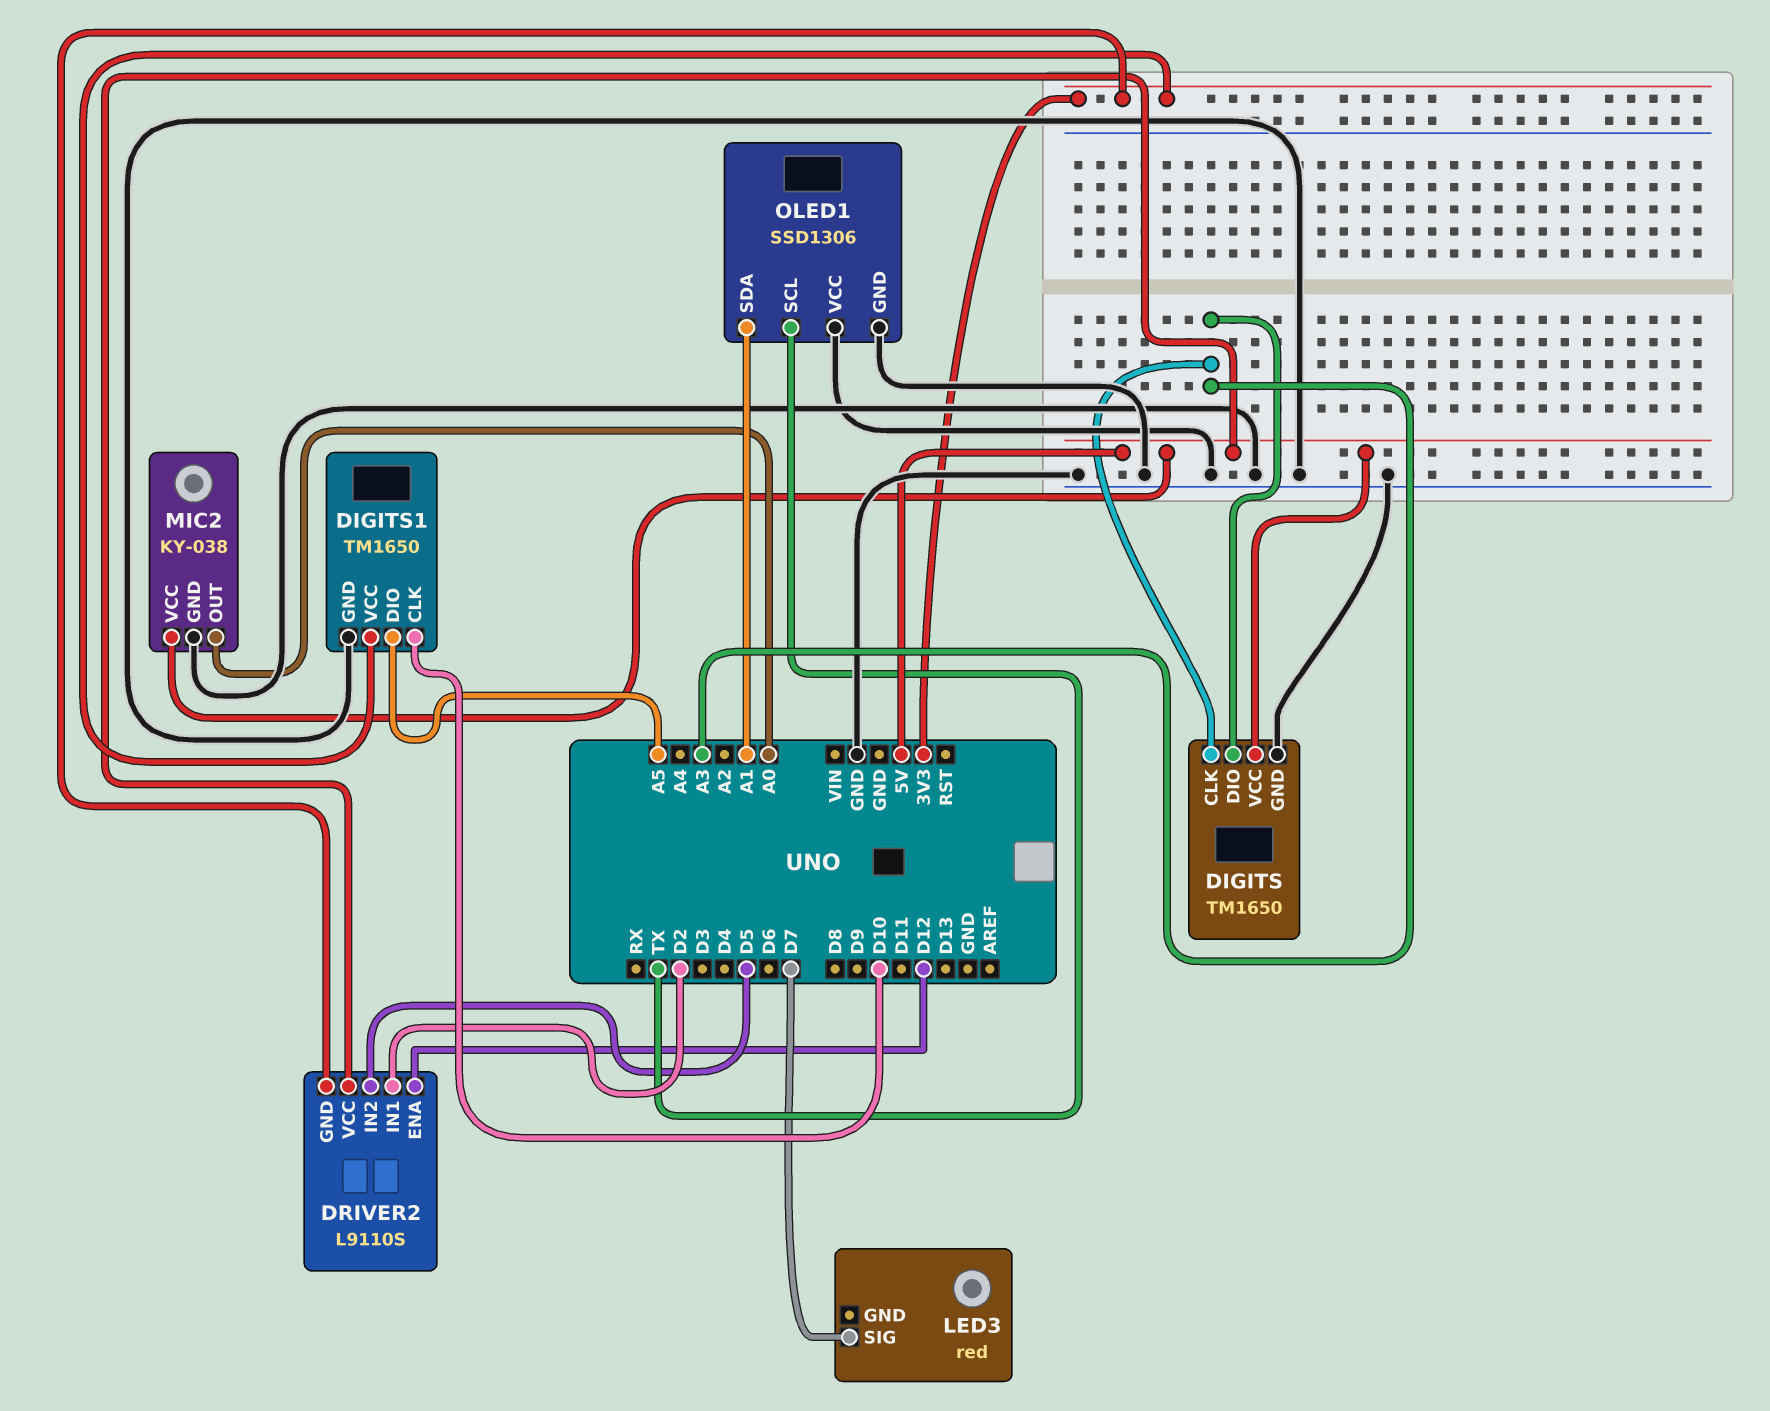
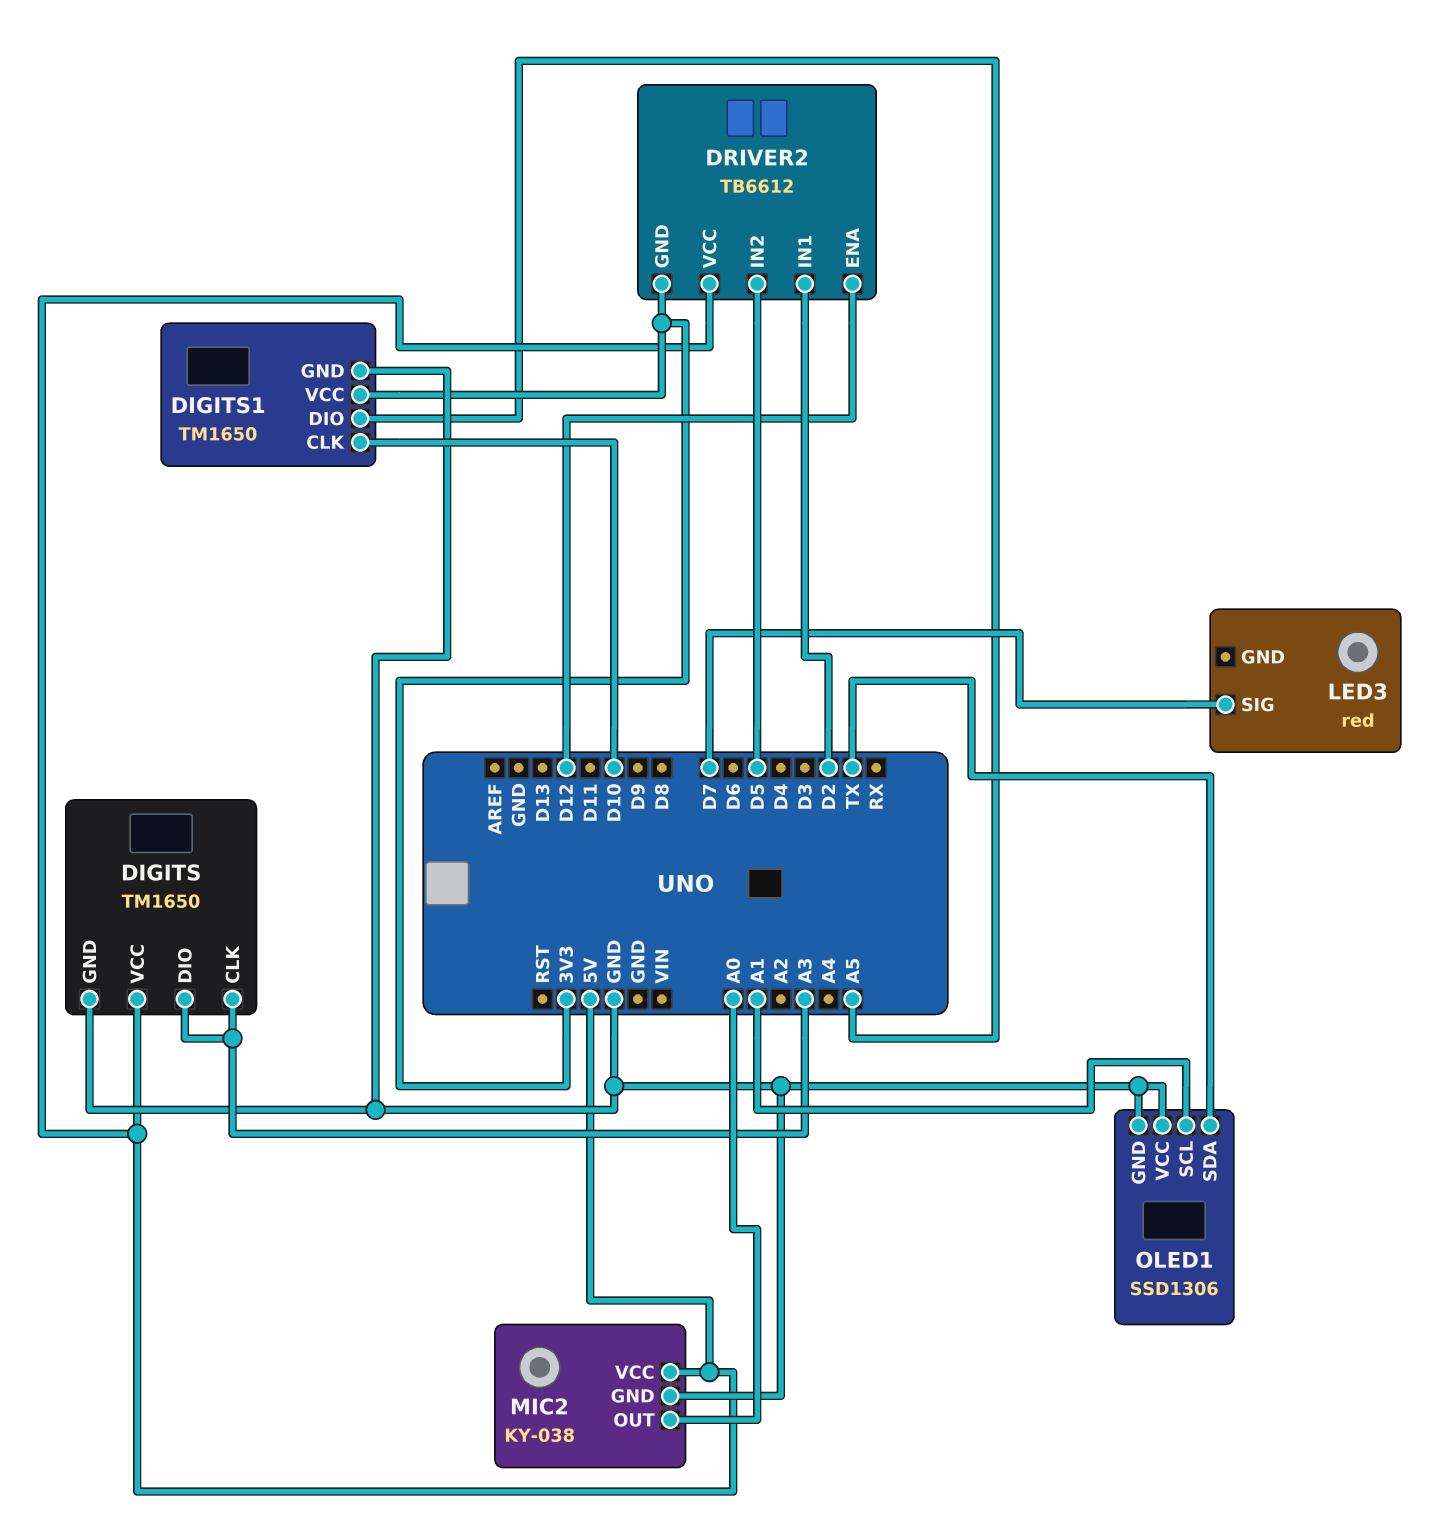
DRIVER2: L9110S -> TB6612
OLED1 pin SCL: TX -> A1
OLED1 pin SDA: A1 -> TX

